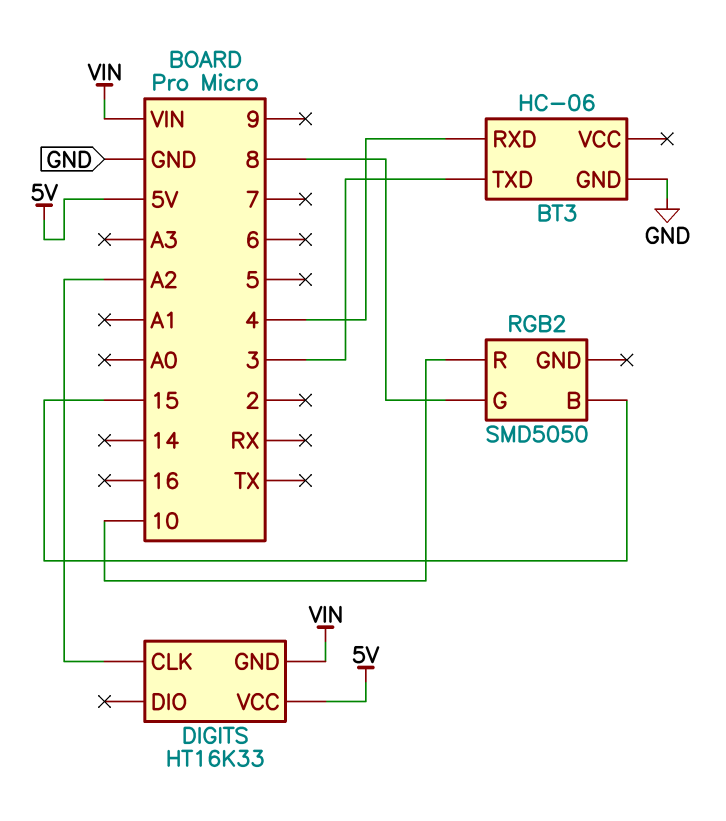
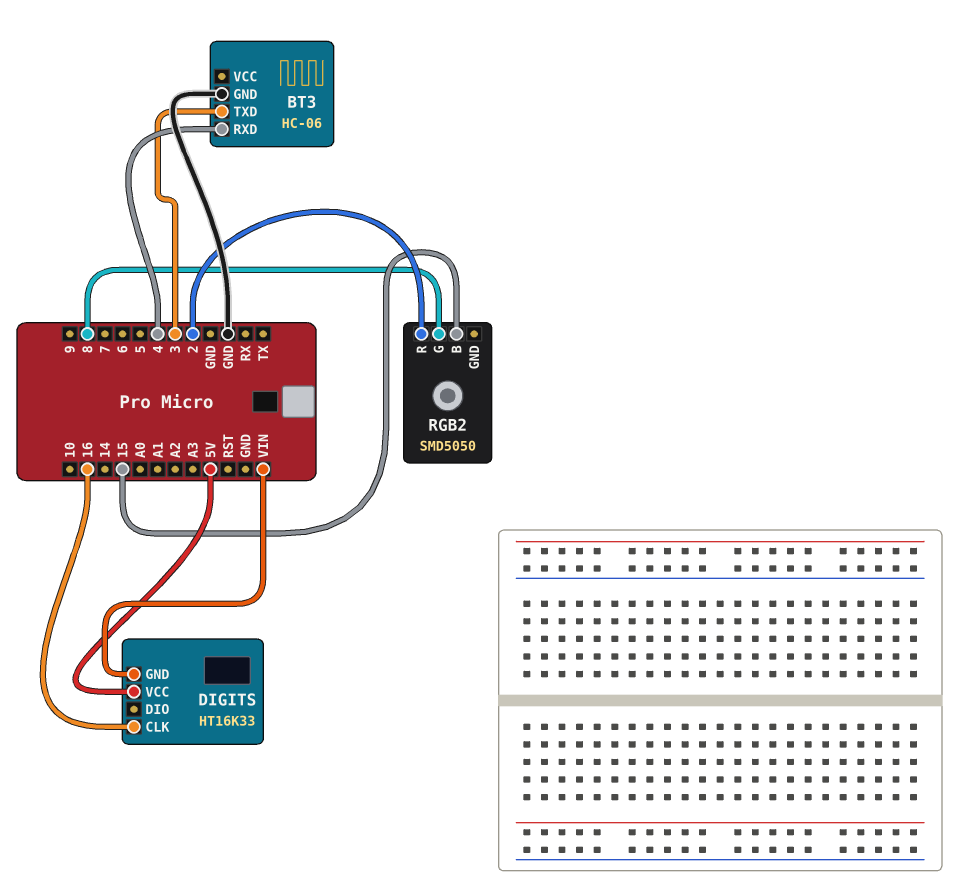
DIGITS pin CLK: A2 -> 16
RGB2 pin R: 10 -> 2

